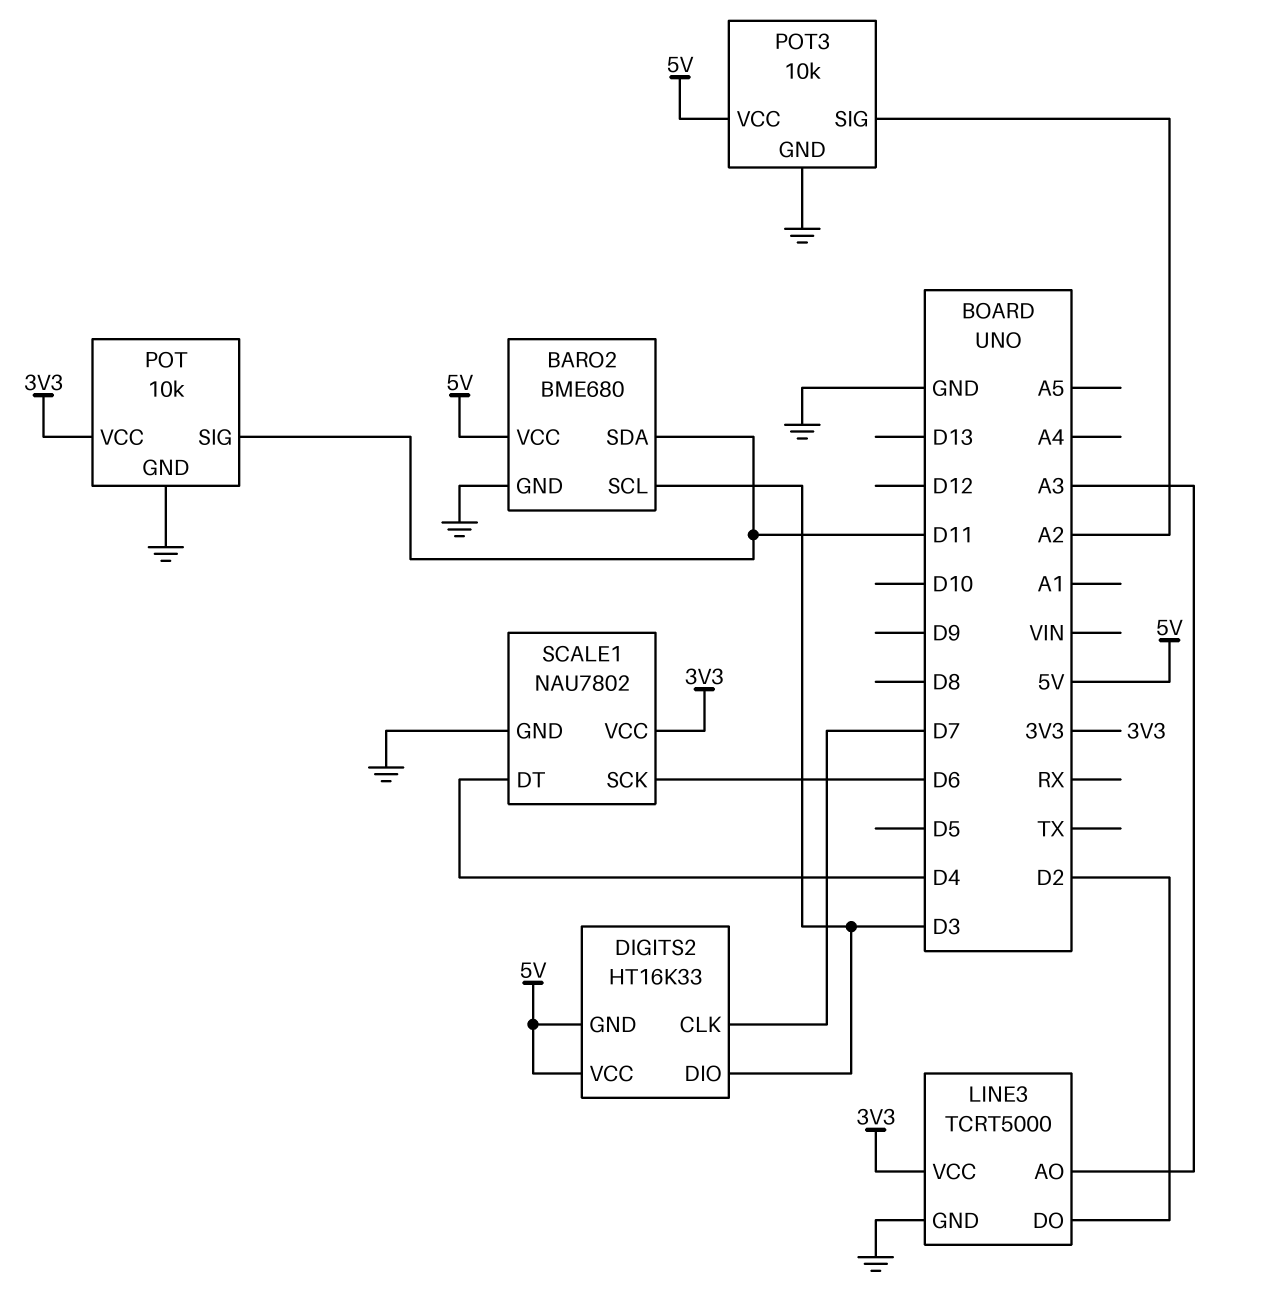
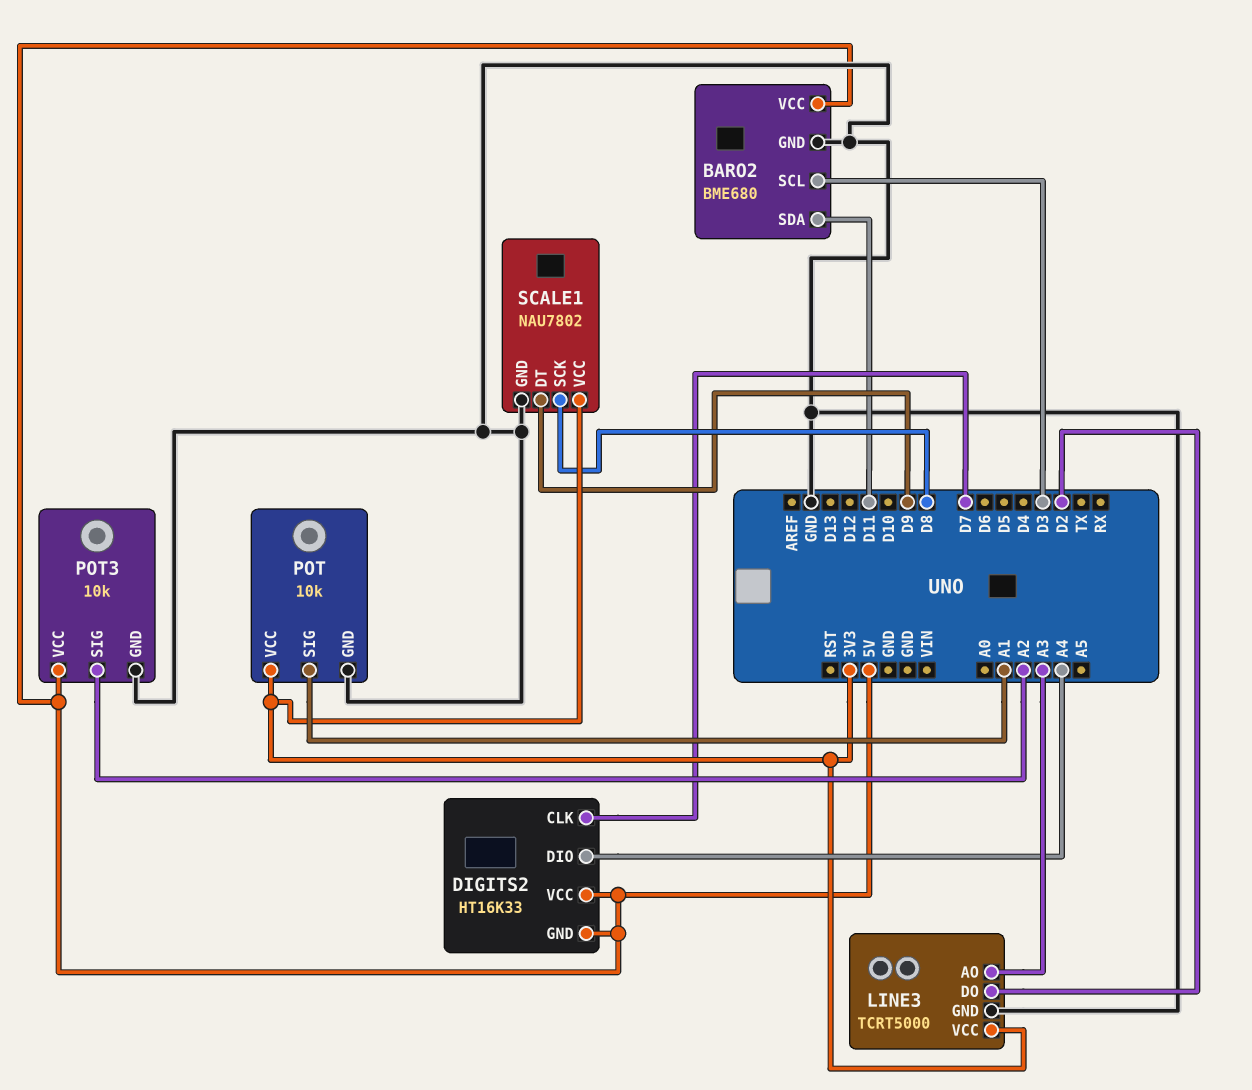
DIGITS2 pin DIO: D3 -> A4
POT pin SIG: D11 -> A1
SCALE1 pin DT: D4 -> D9
SCALE1 pin SCK: D6 -> D8

